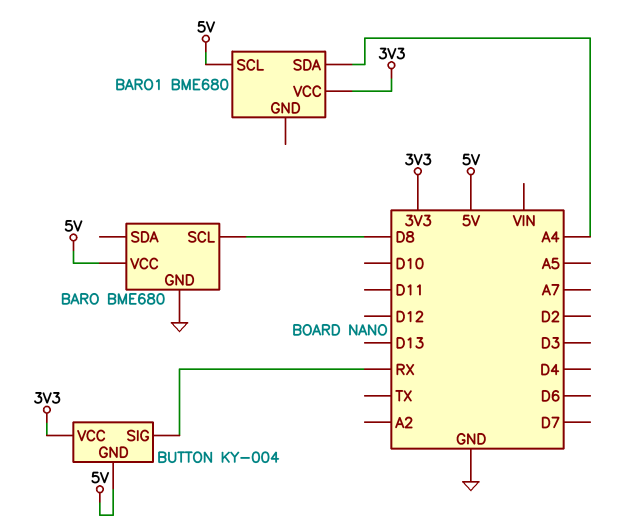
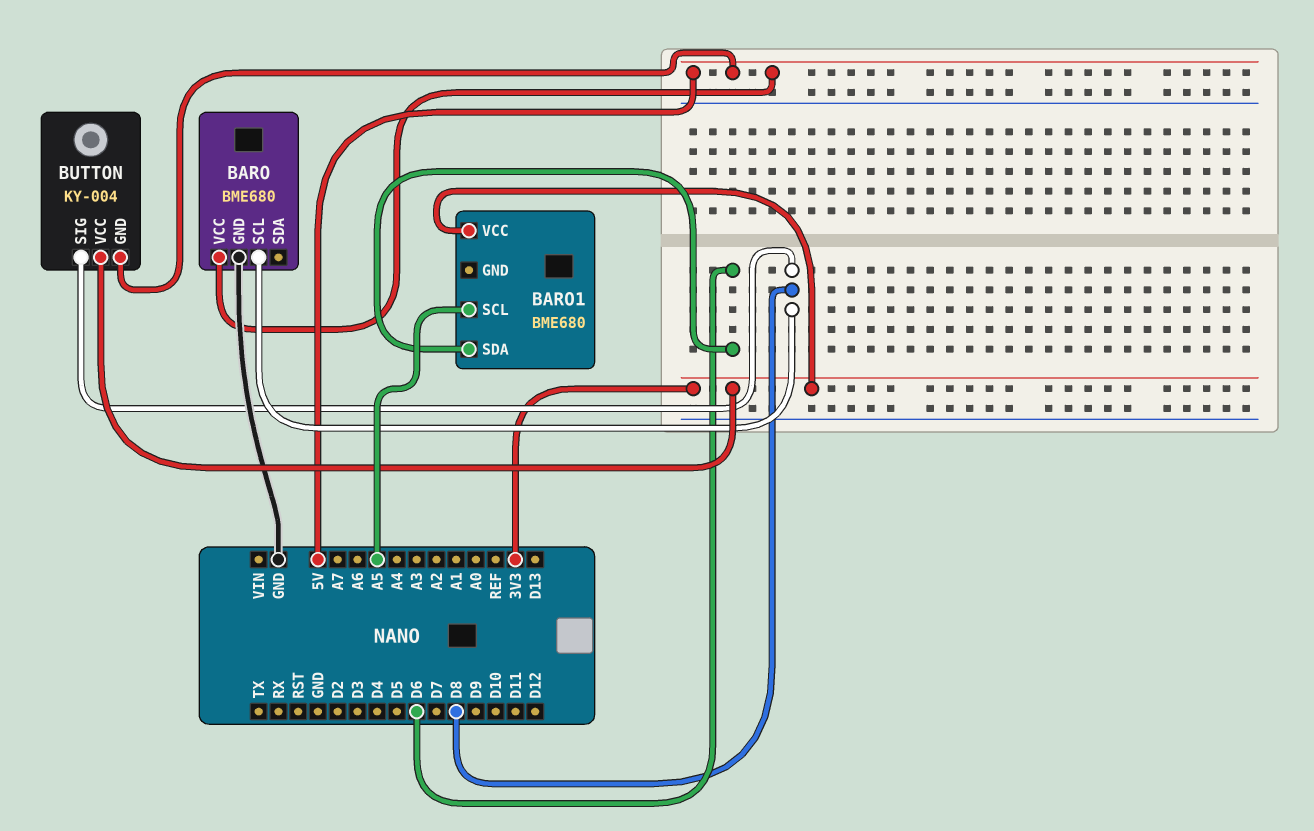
BARO1 pin SCL: 5V -> A5
BARO1 pin SDA: A4 -> D6
BUTTON pin SIG: RX -> D8

